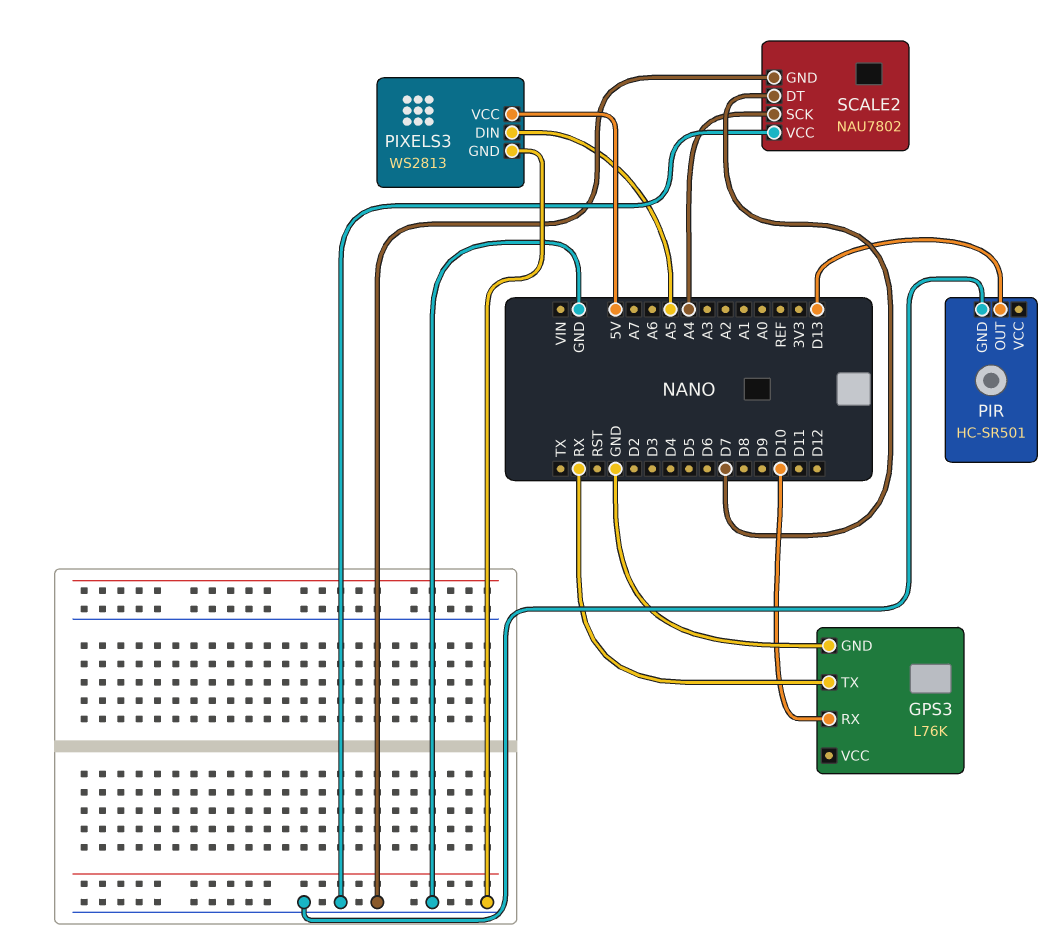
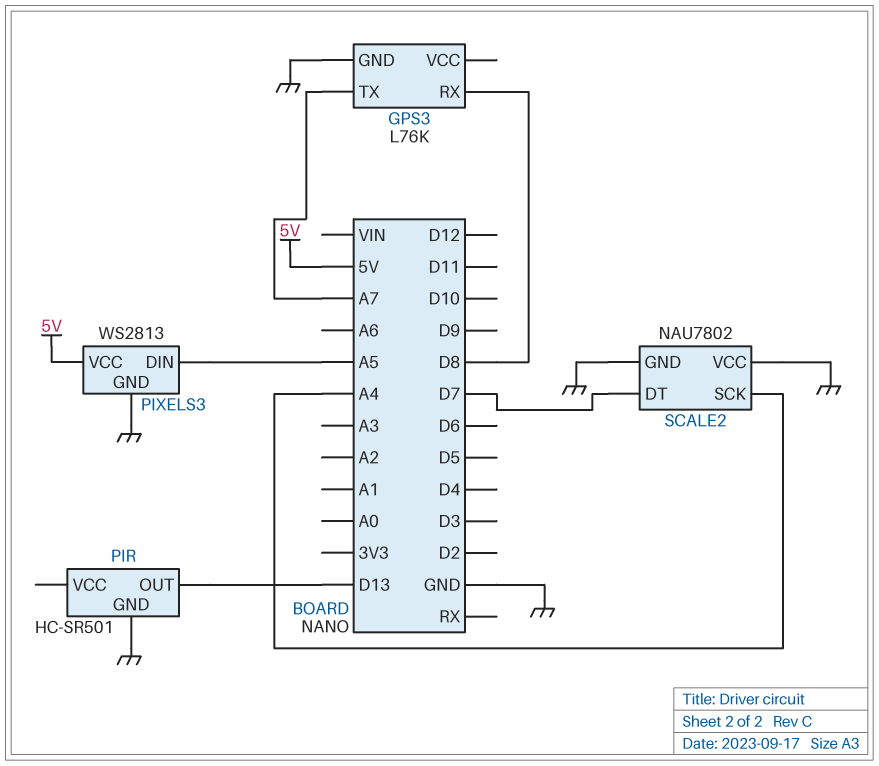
GPS3 pin RX: D10 -> D8
GPS3 pin TX: RX -> A7

